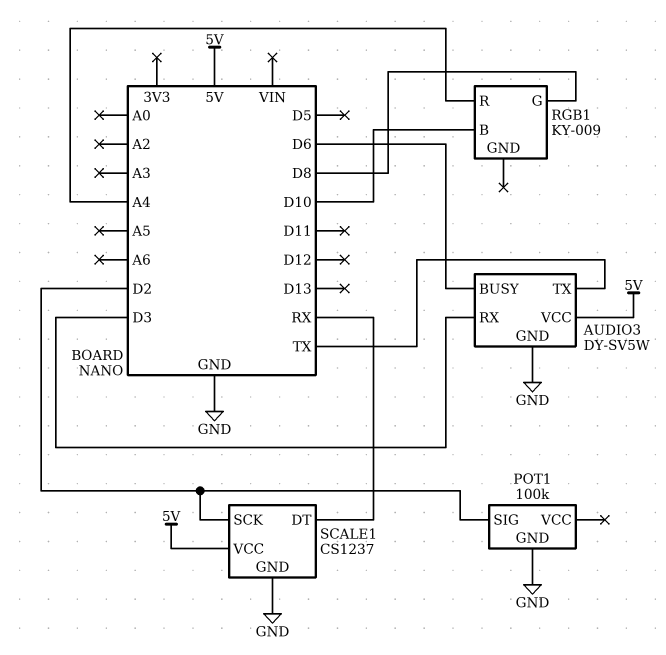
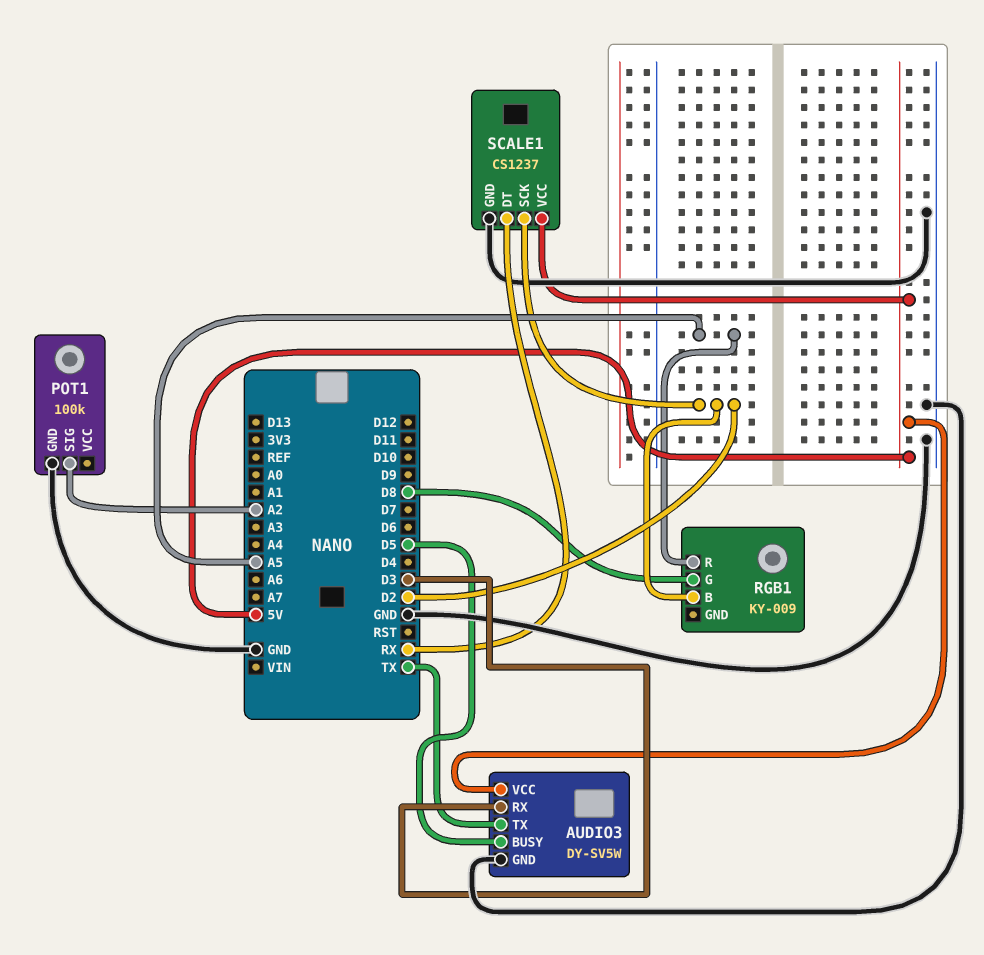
AUDIO3 pin BUSY: D6 -> D5
POT1 pin SIG: D2 -> A2
RGB1 pin B: D10 -> D2
RGB1 pin R: A4 -> A5

